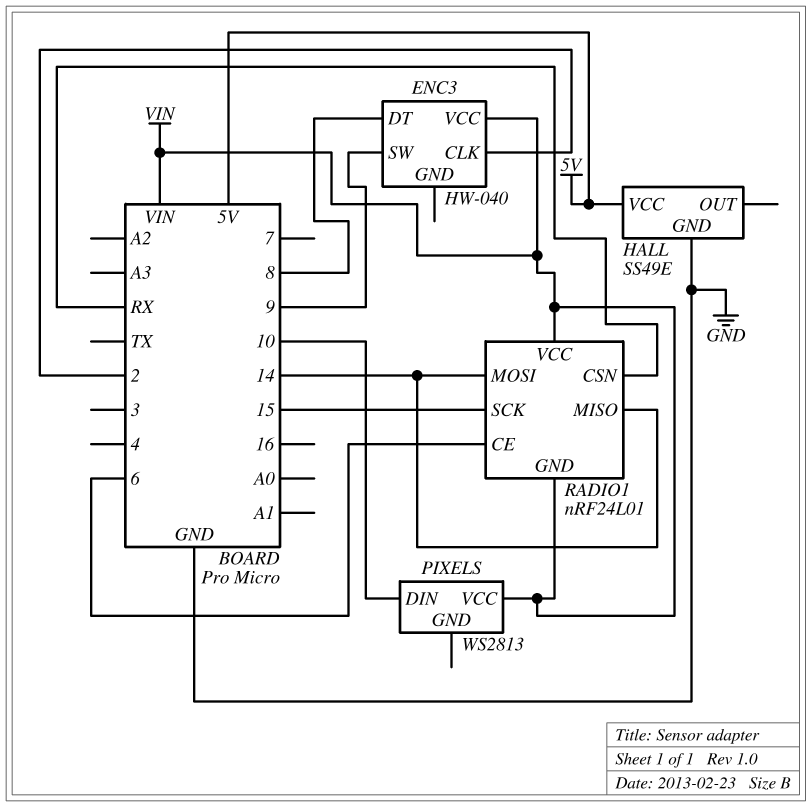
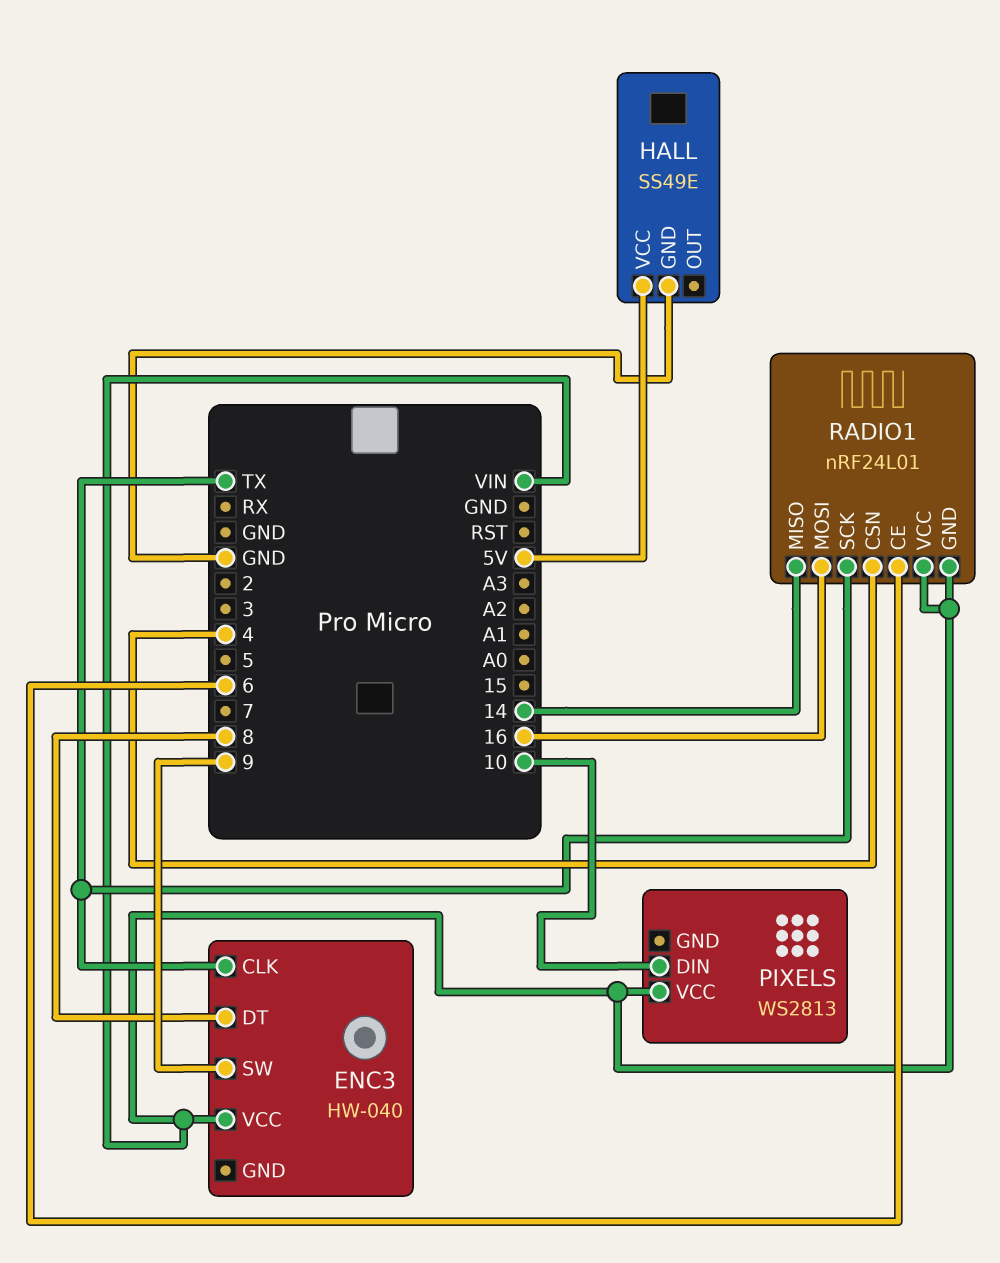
ENC3 pin CLK: 2 -> TX
RADIO1 pin CSN: RX -> 4
RADIO1 pin MOSI: 14 -> 16
RADIO1 pin SCK: 15 -> TX

